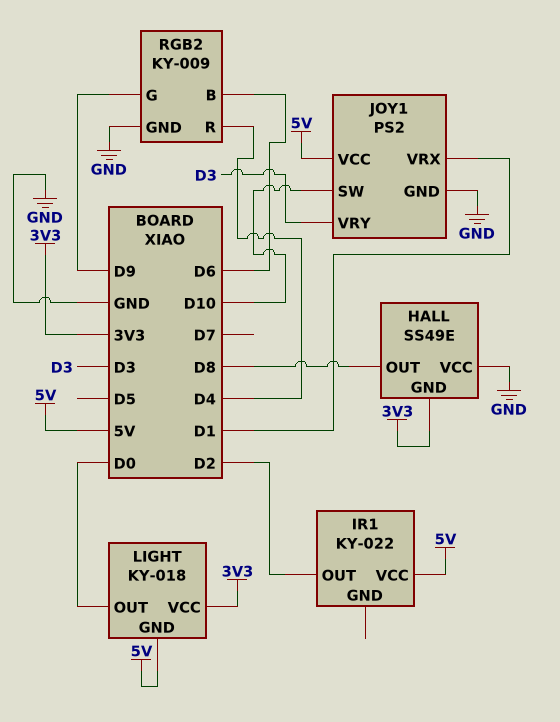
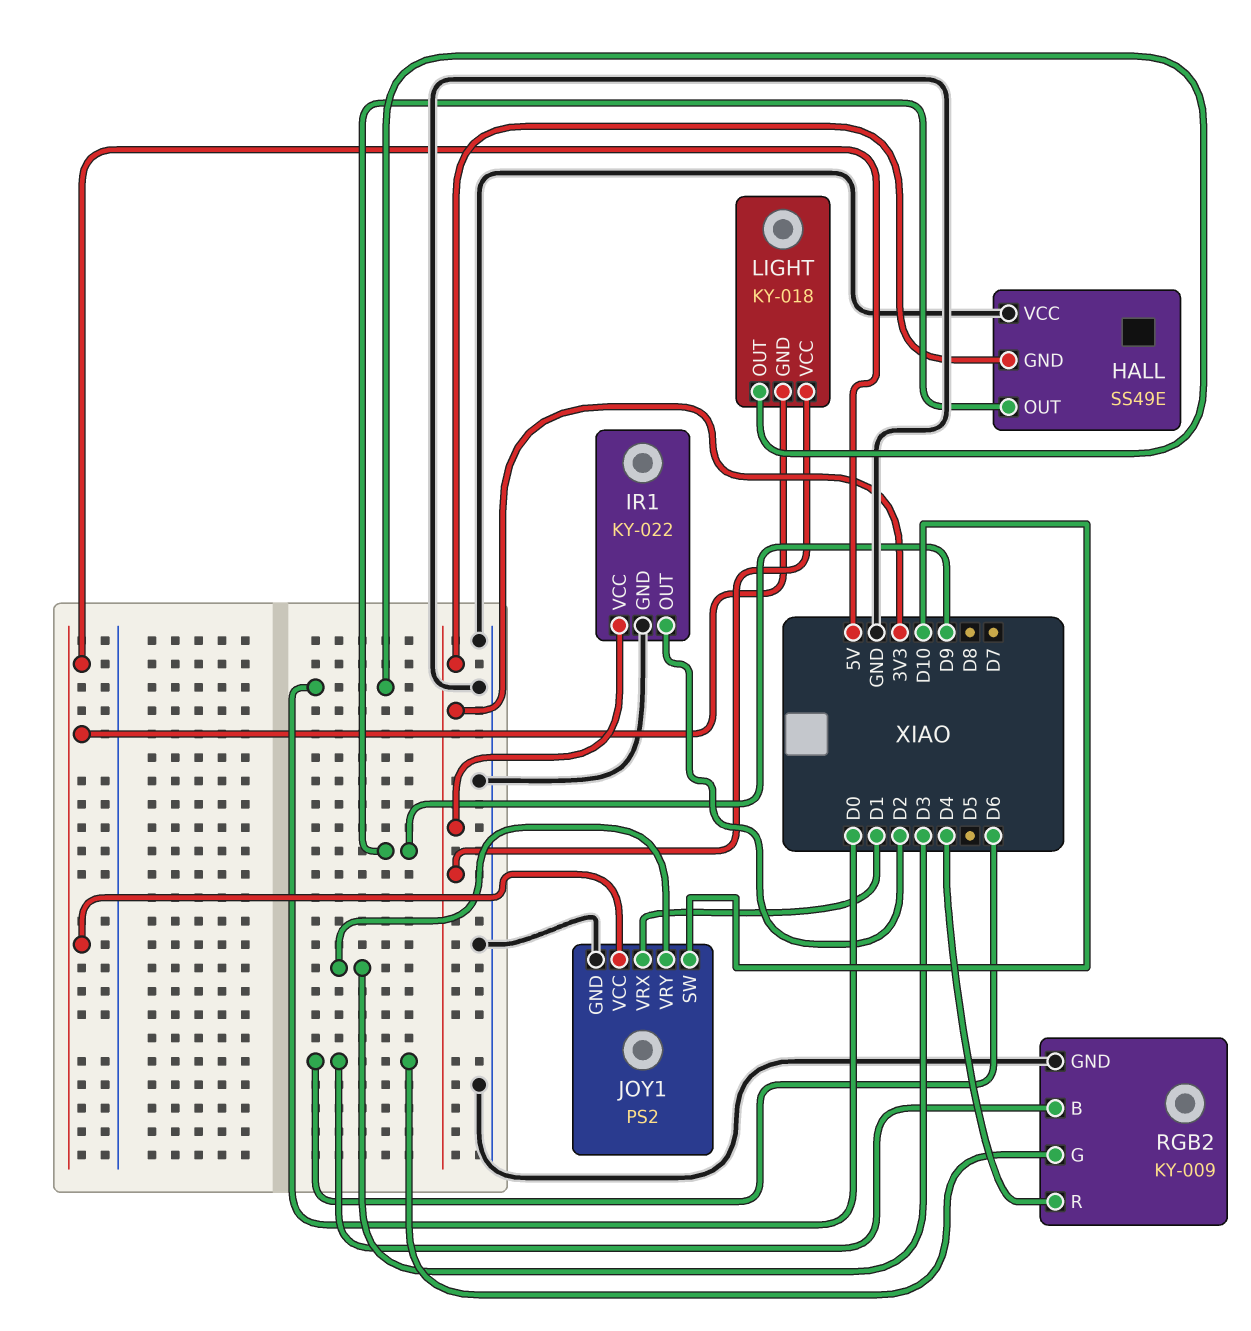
HALL pin OUT: D8 -> D9
IR1 pin GND: none -> GND
IR1 pin VCC: 5V -> 3V3
RGB2 pin G: D9 -> D6

